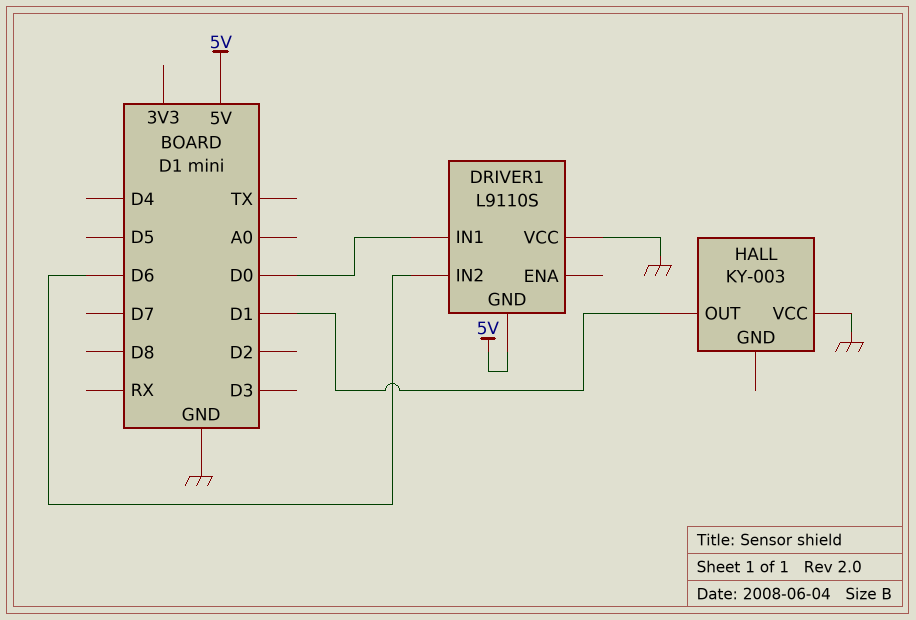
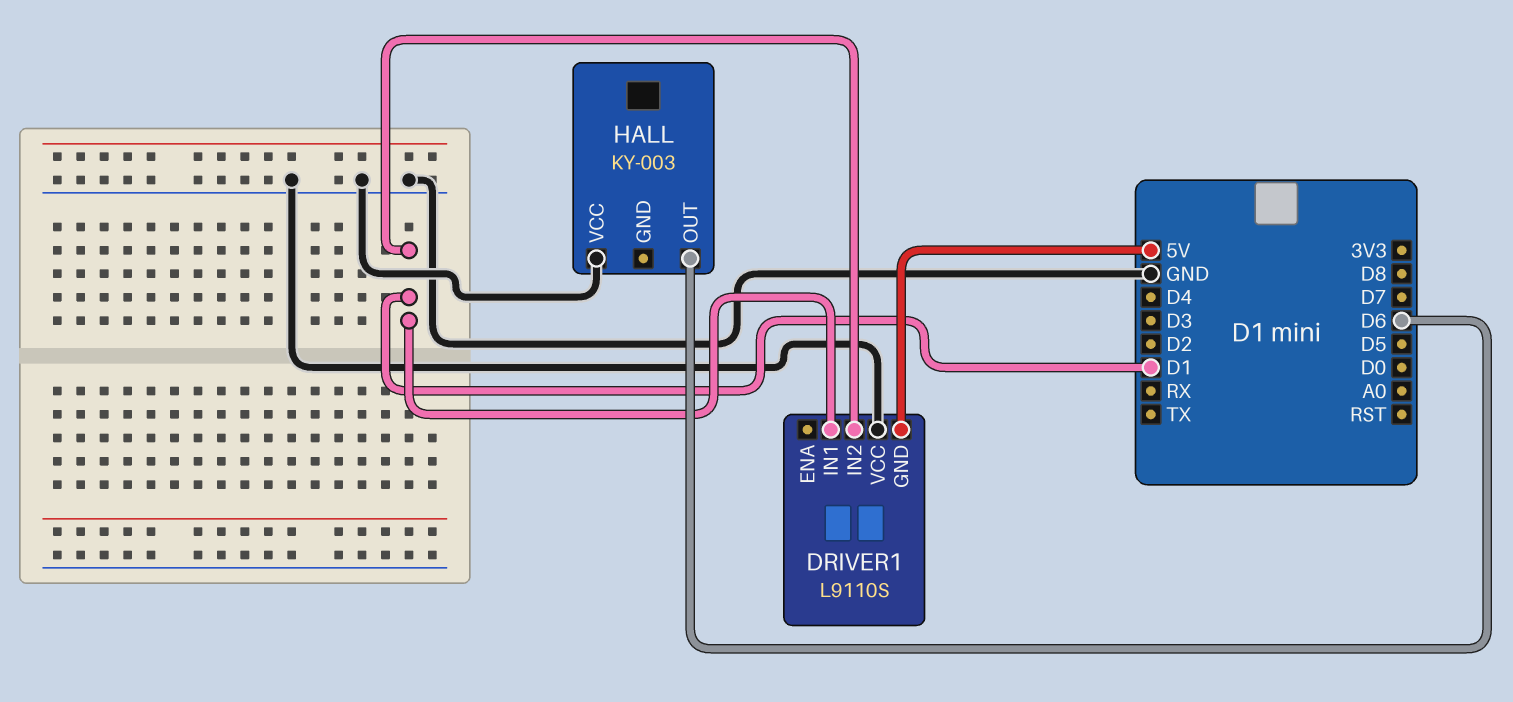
DRIVER1 pin IN1: D0 -> D1
DRIVER1 pin IN2: D6 -> D1
HALL pin OUT: D1 -> D6

